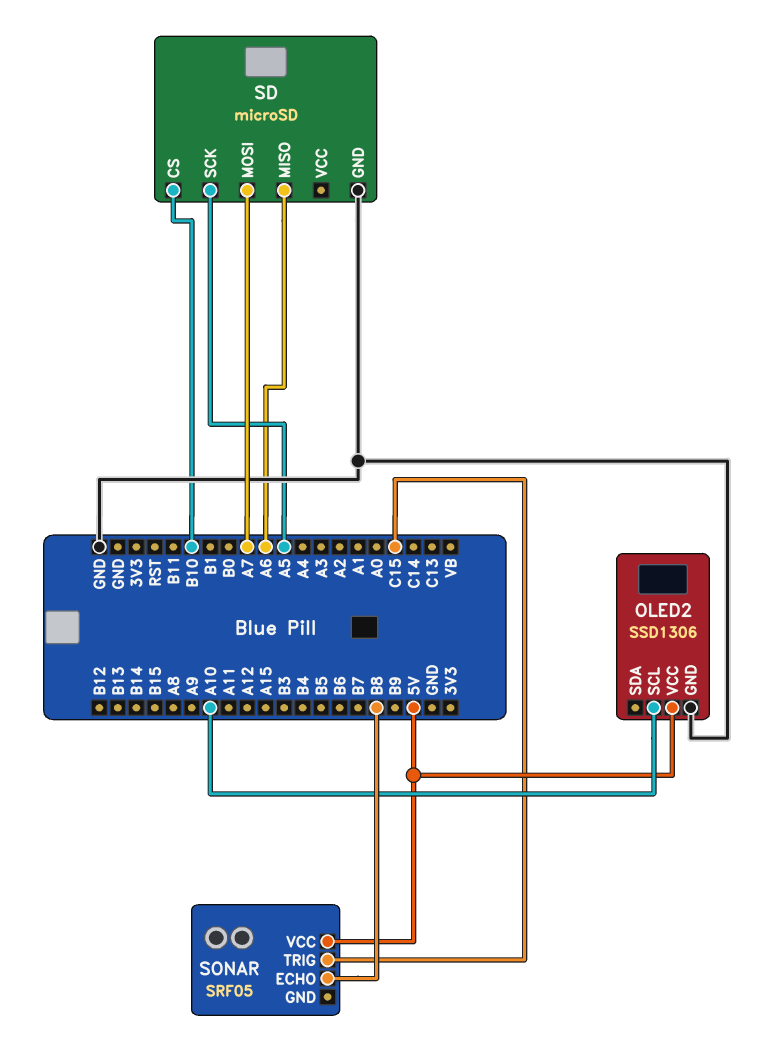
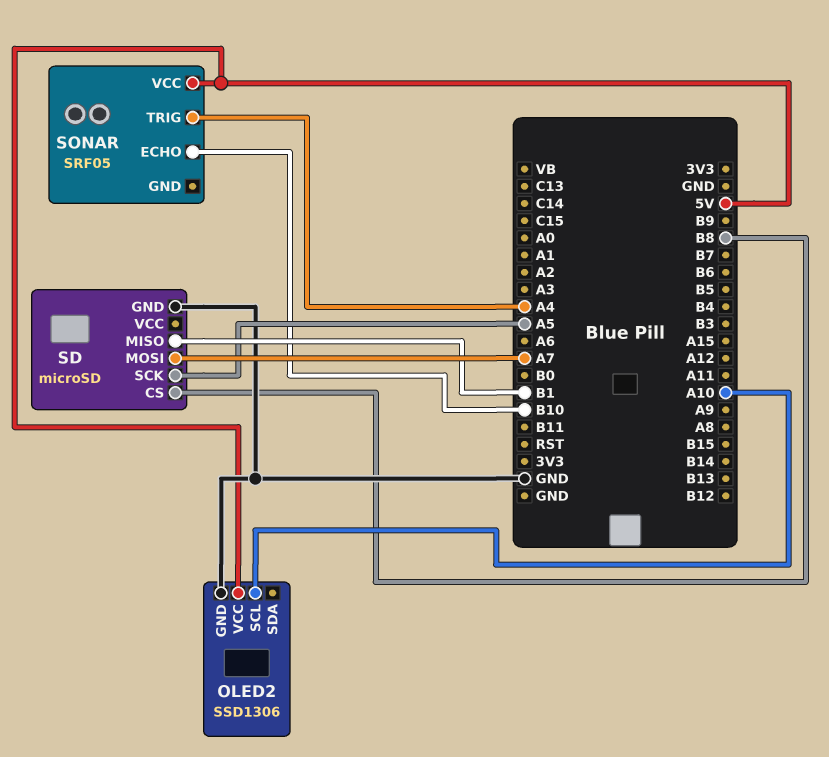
SD pin CS: B10 -> B8
SD pin MISO: A6 -> B1
SONAR pin ECHO: B8 -> B10
SONAR pin TRIG: C15 -> A4

